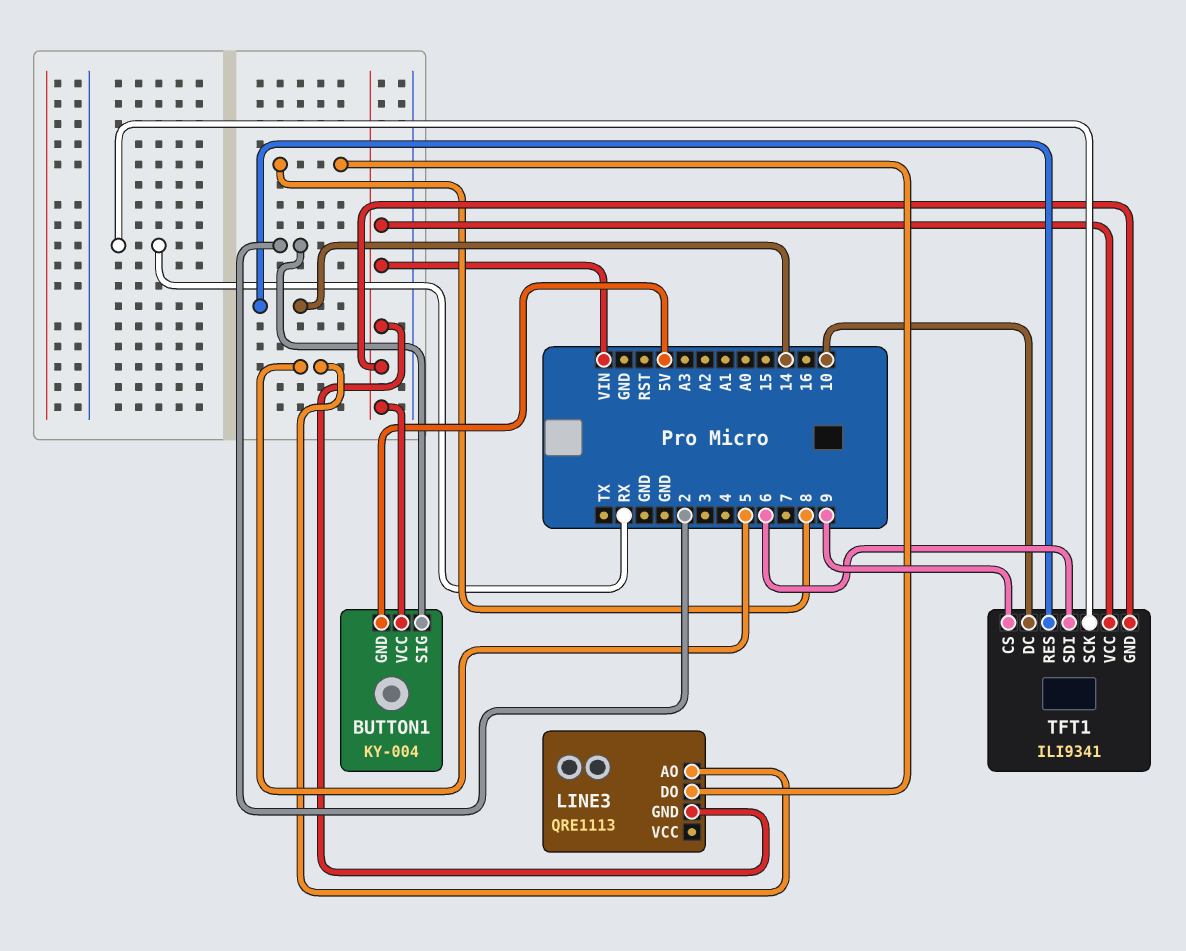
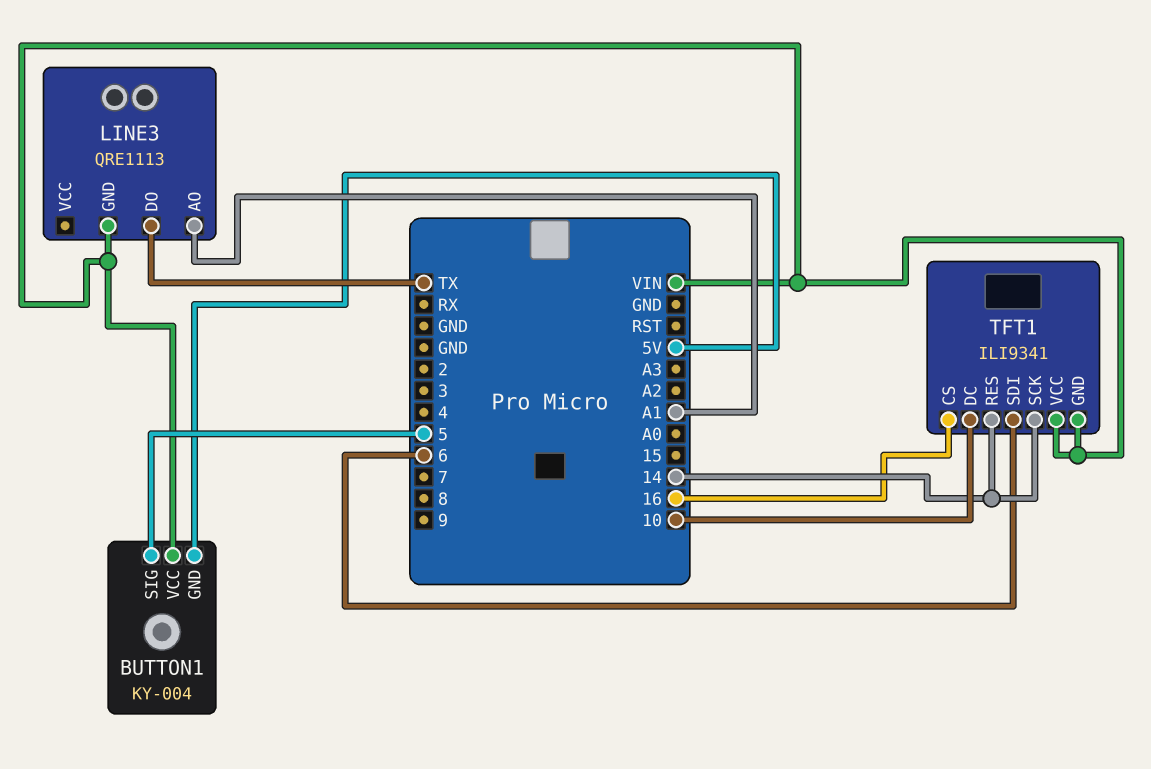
BUTTON1 pin SIG: 2 -> 5
LINE3 pin AO: 5 -> A1
LINE3 pin DO: 8 -> TX
TFT1 pin CS: 9 -> 16
TFT1 pin SCK: RX -> 14

